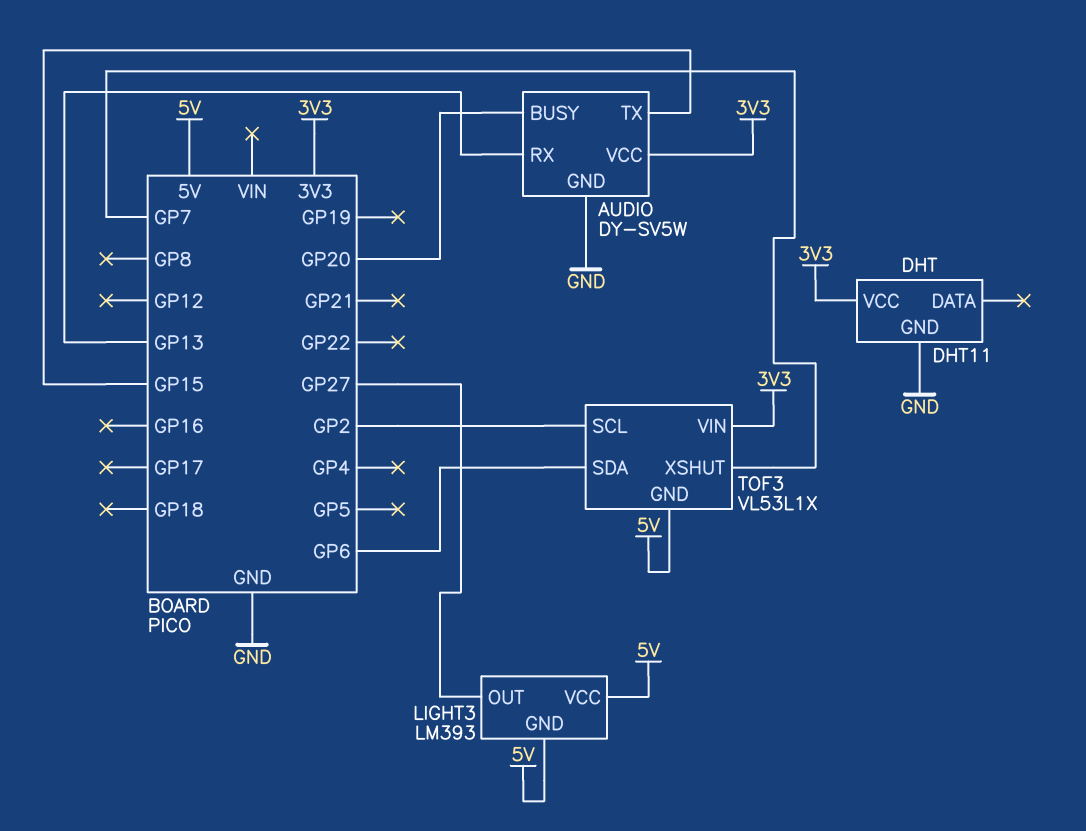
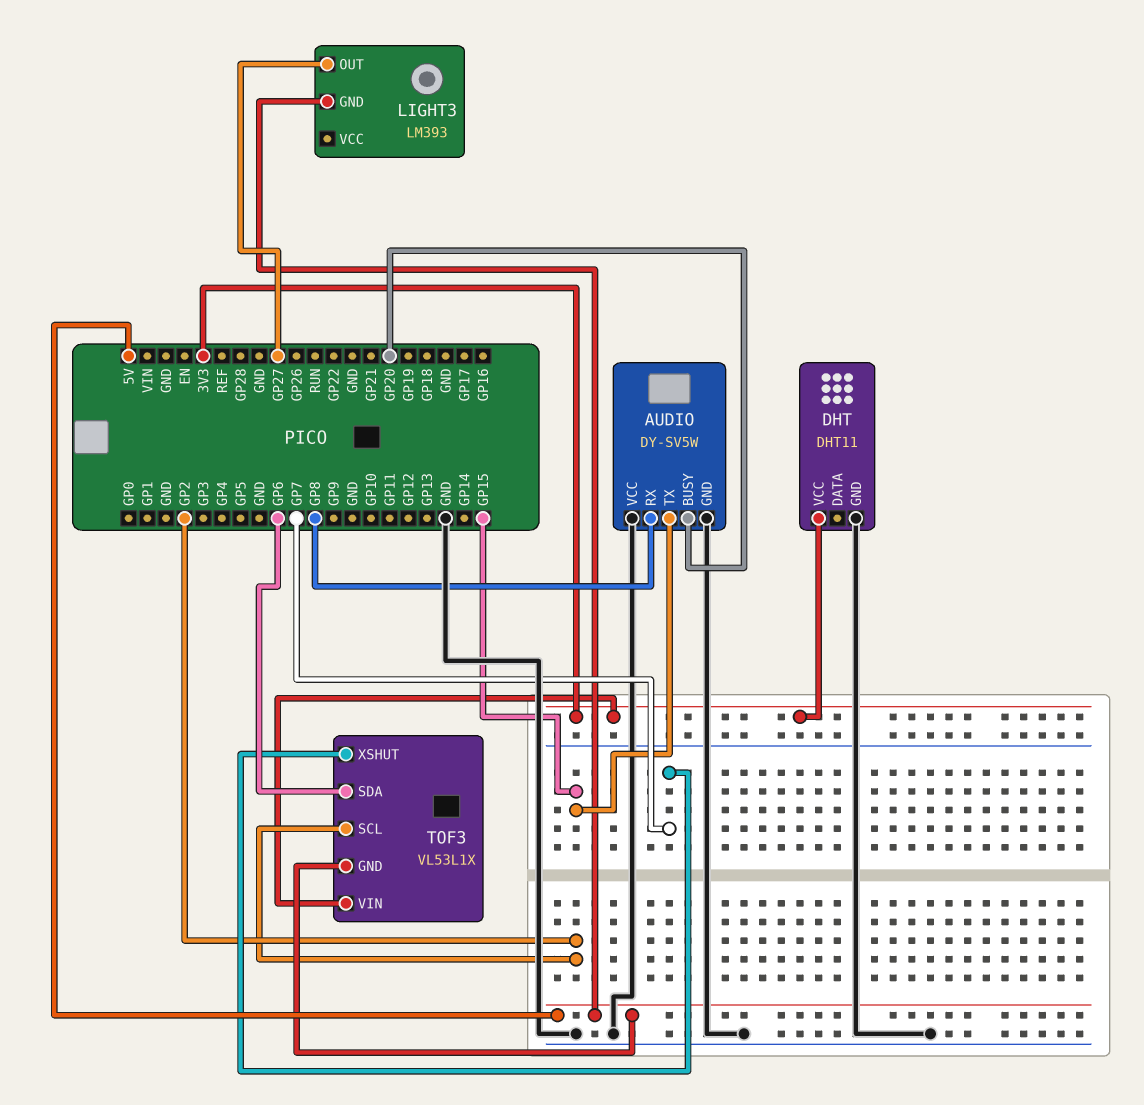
AUDIO pin RX: GP13 -> GP8
AUDIO pin VCC: 3V3 -> GND
LIGHT3 pin VCC: 5V -> none

